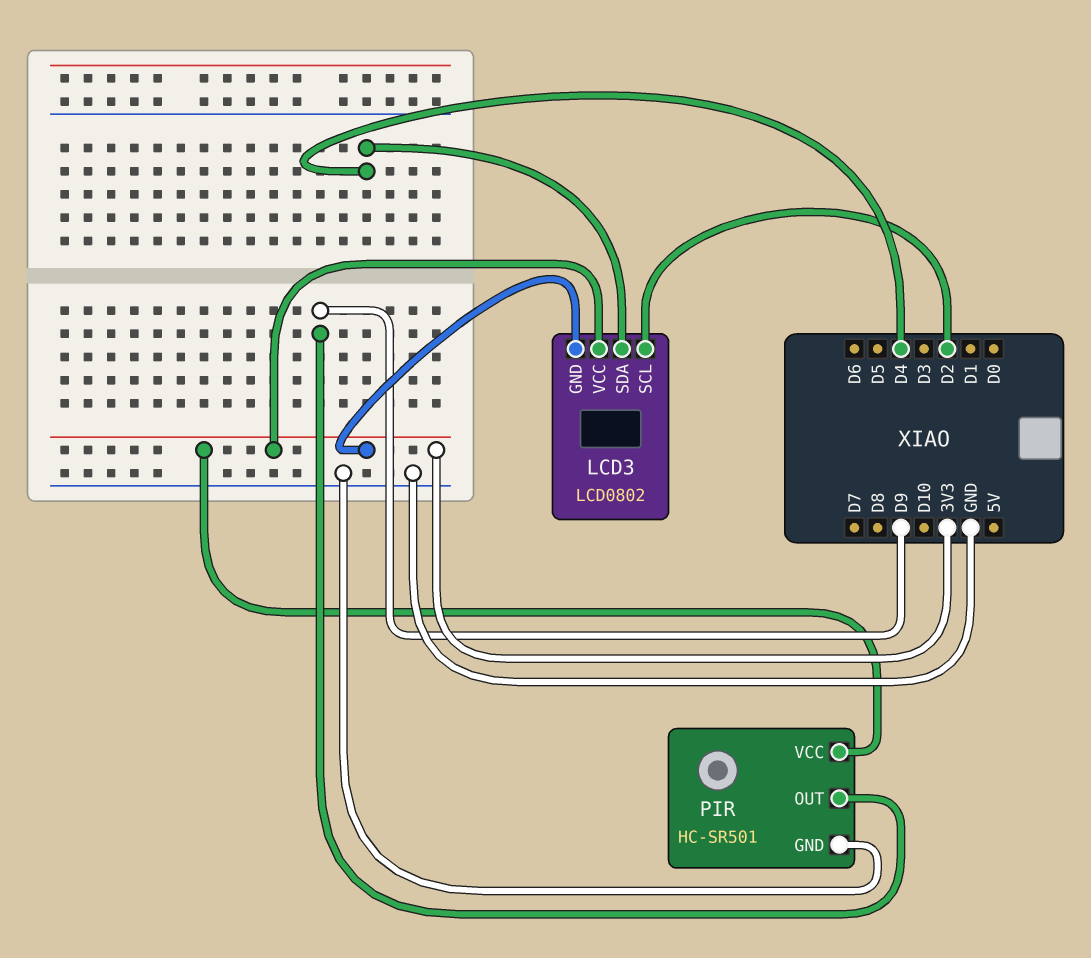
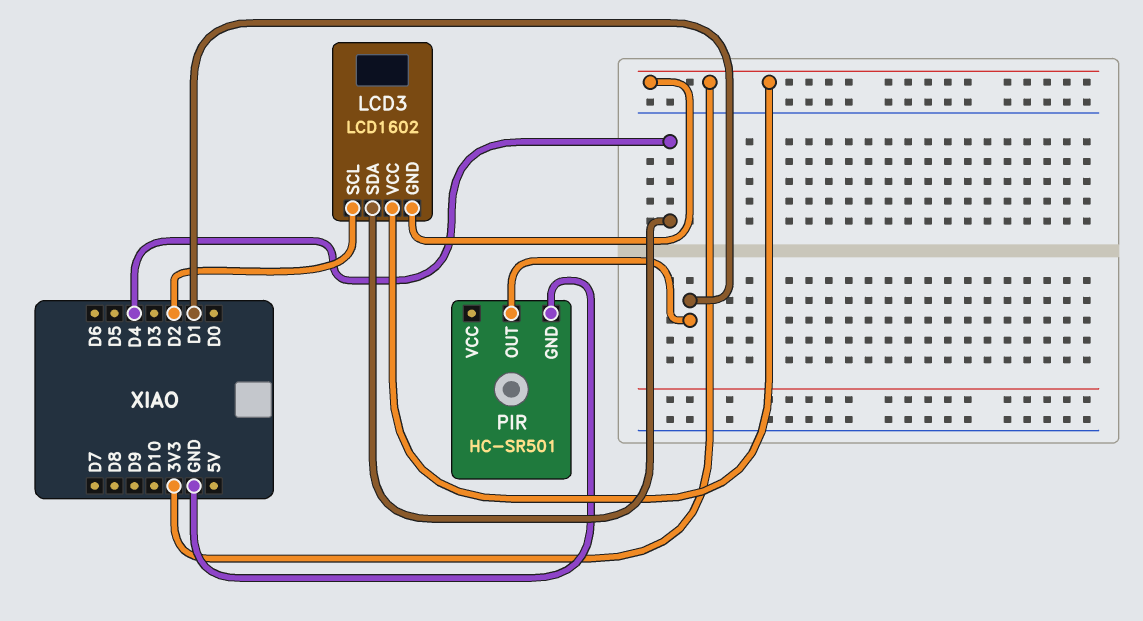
LCD3: LCD0802 -> LCD1602
PIR pin OUT: D9 -> D1
PIR pin VCC: 3V3 -> none

